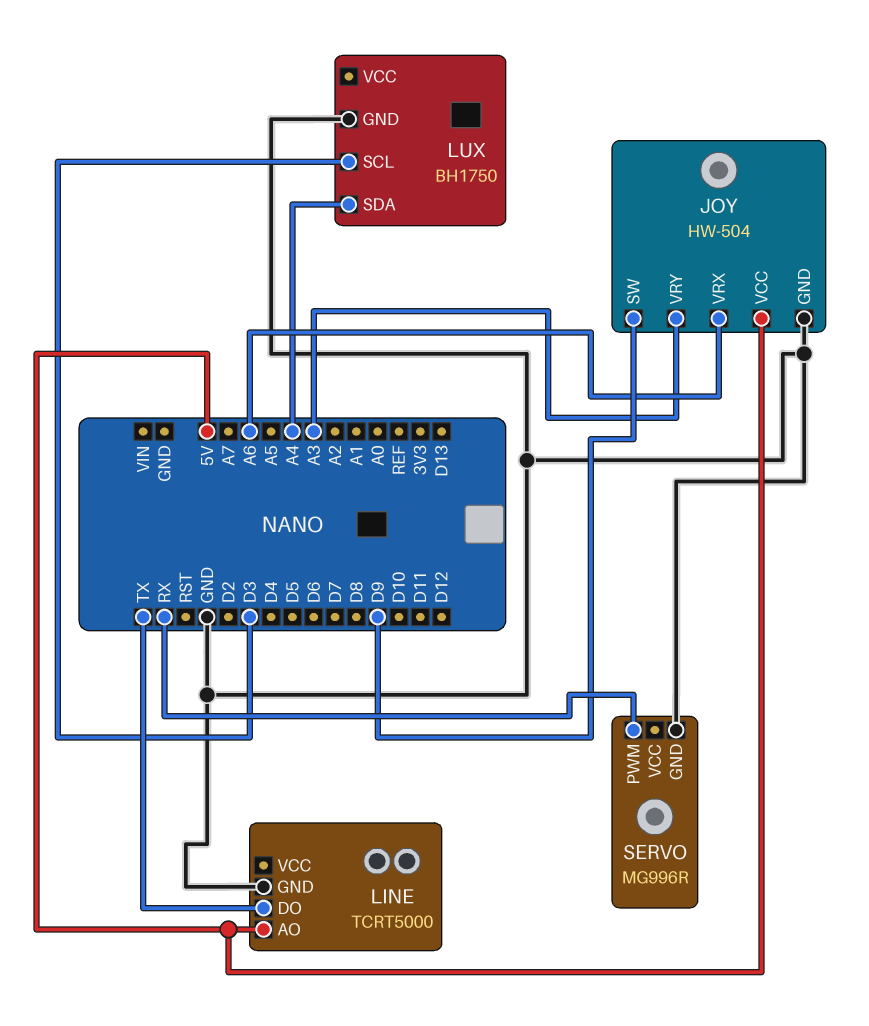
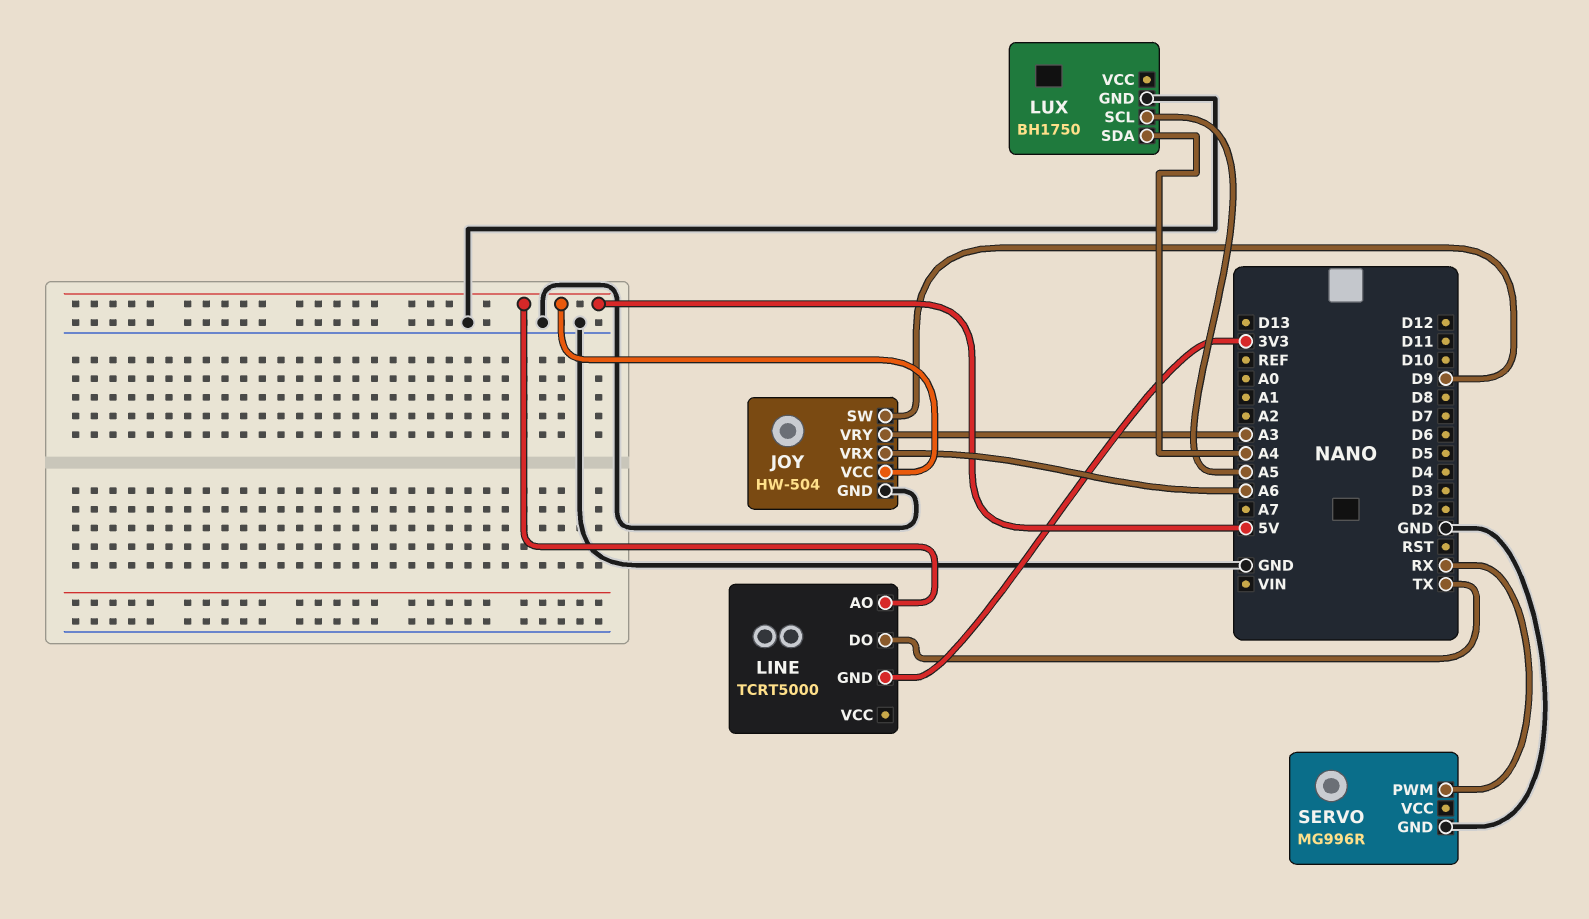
LINE pin GND: GND -> 3V3
LUX pin SCL: D3 -> A5

